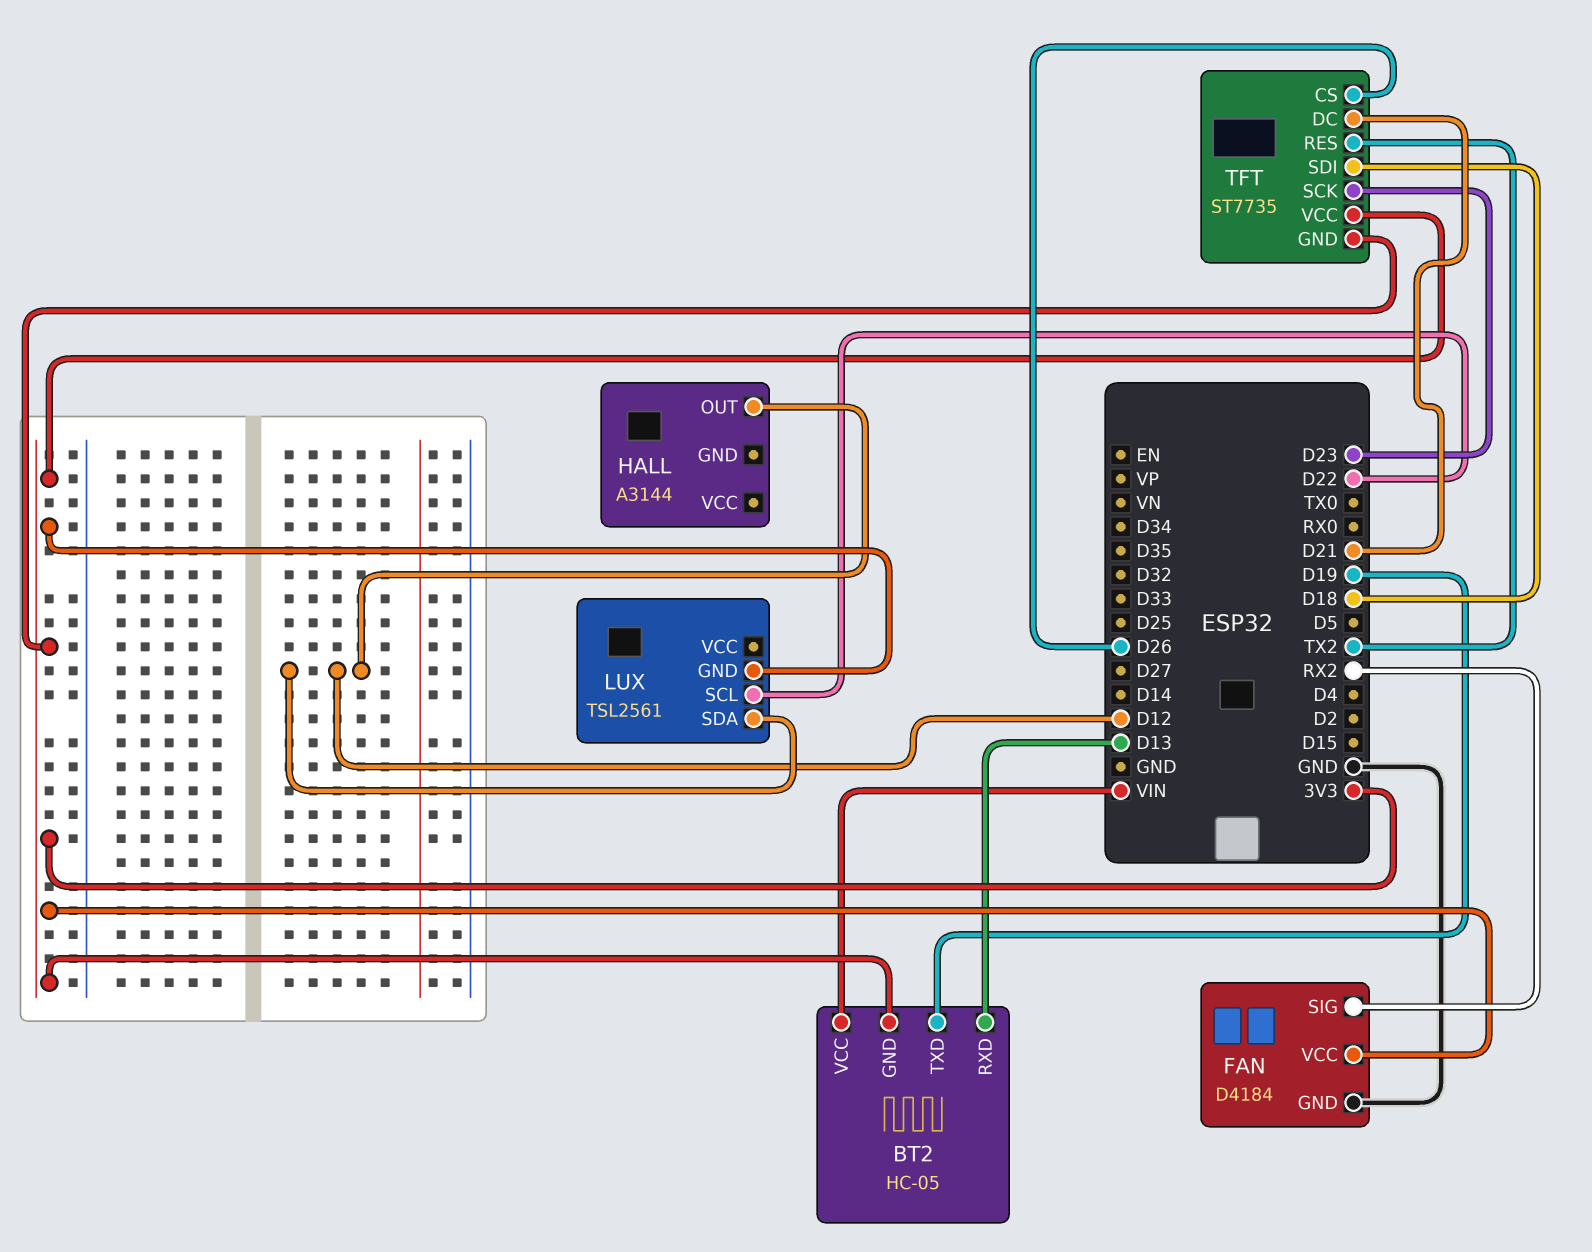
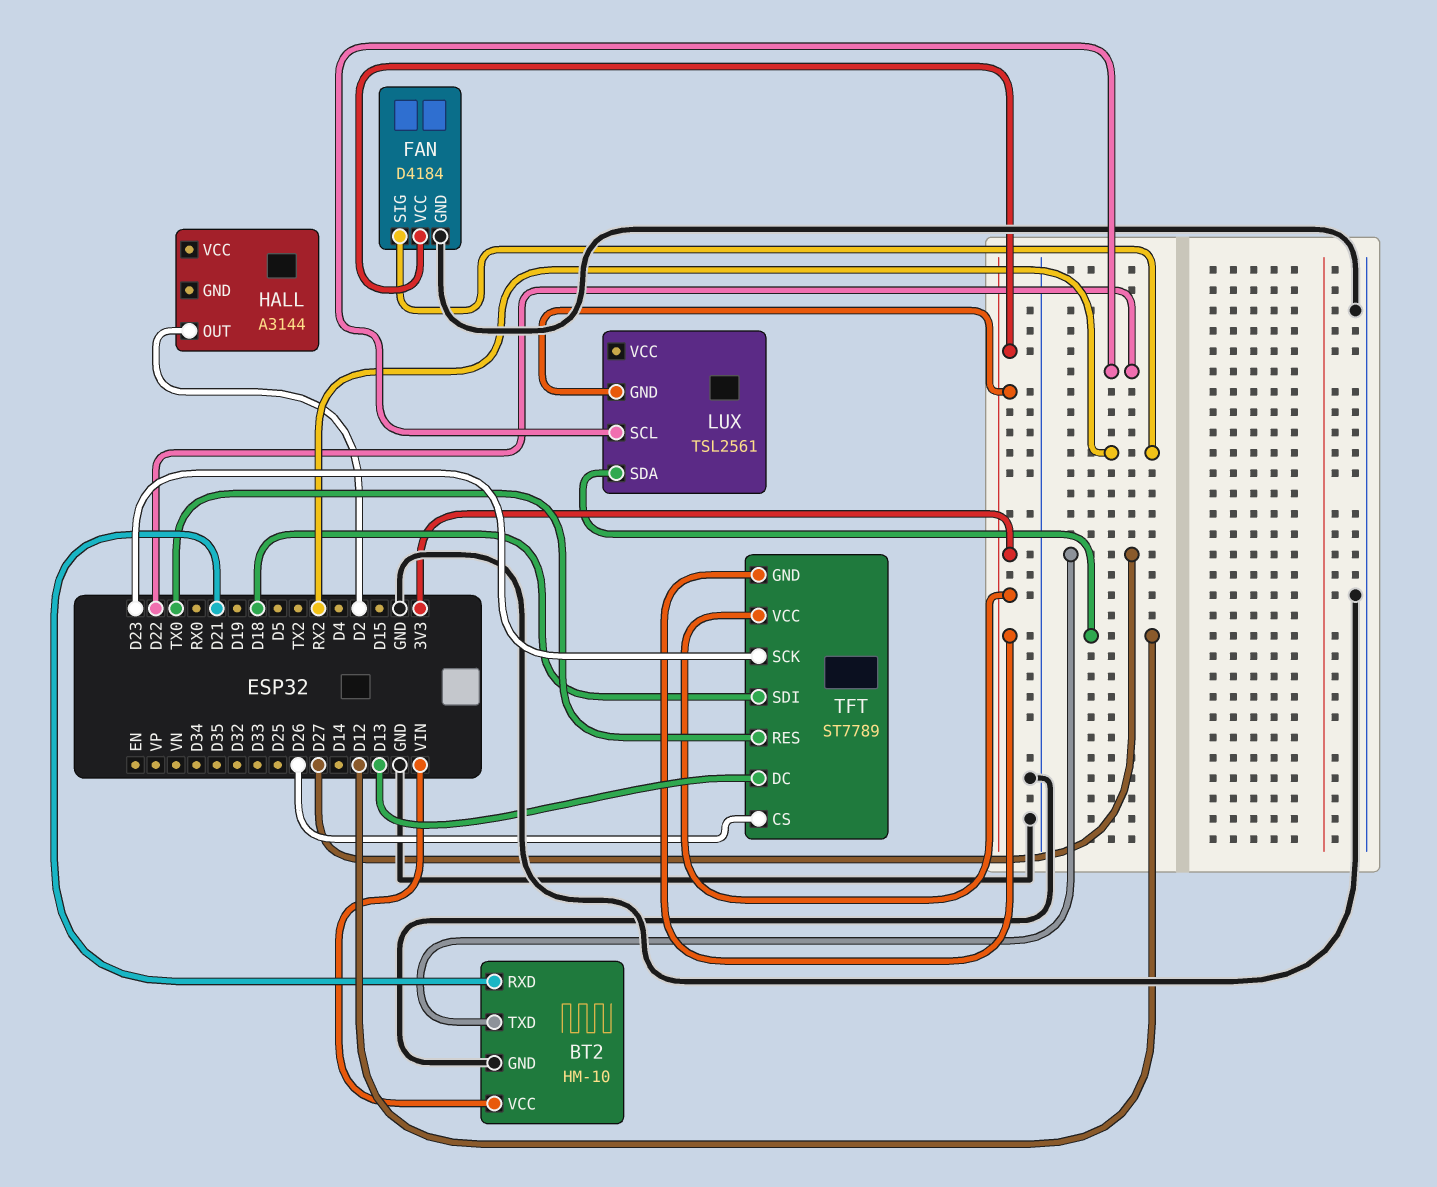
BT2: HC-05 -> HM-10
BT2 pin GND: 3V3 -> GND
BT2 pin RXD: D13 -> D21
BT2 pin TXD: D19 -> D27
HALL pin OUT: D12 -> D2
TFT: ST7735 -> ST7789
TFT pin DC: D21 -> D13
TFT pin RES: TX2 -> TX0

